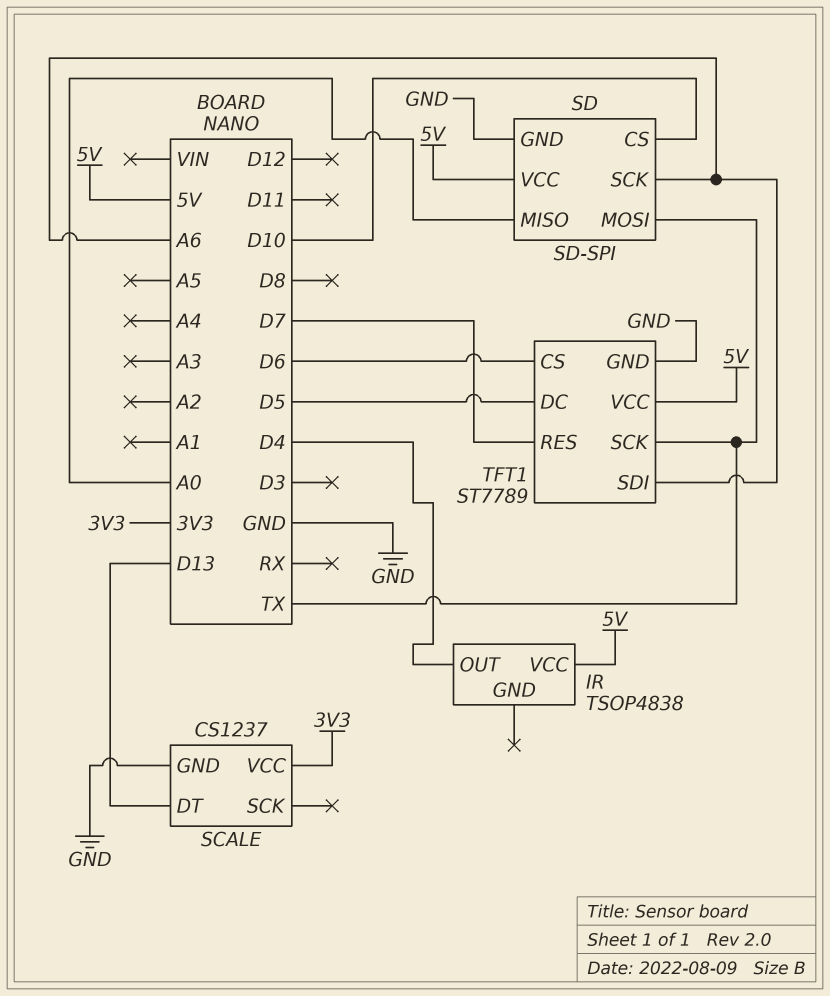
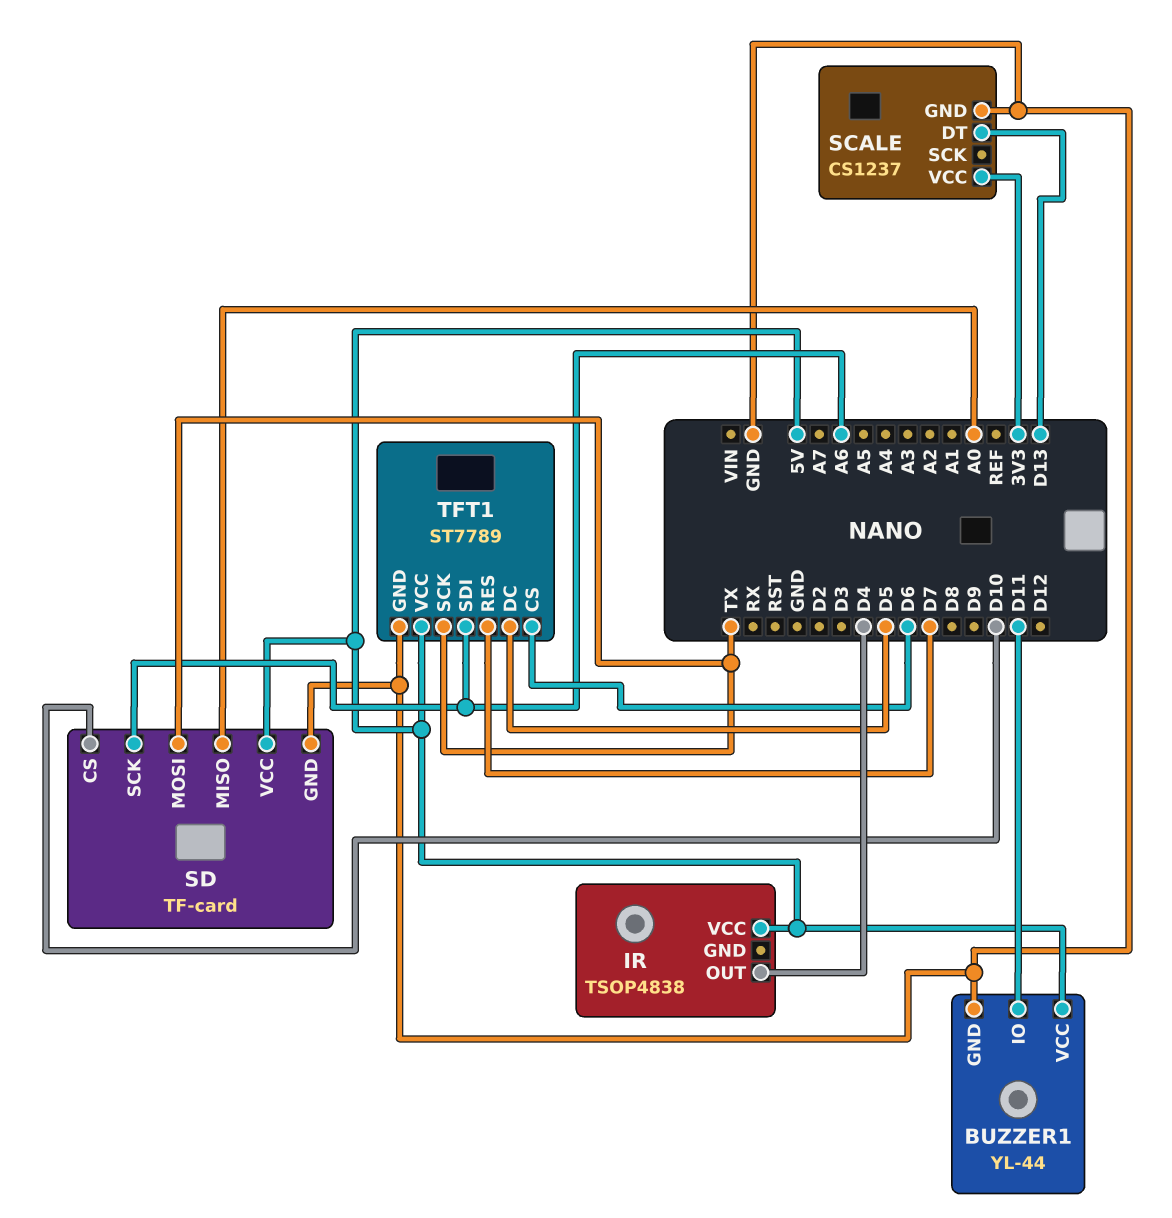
BUZZER1: none -> YL-44
BUZZER1 pin GND: none -> GND
BUZZER1 pin IO: none -> D11
BUZZER1 pin VCC: none -> 5V
SD: SD-SPI -> TF-card

